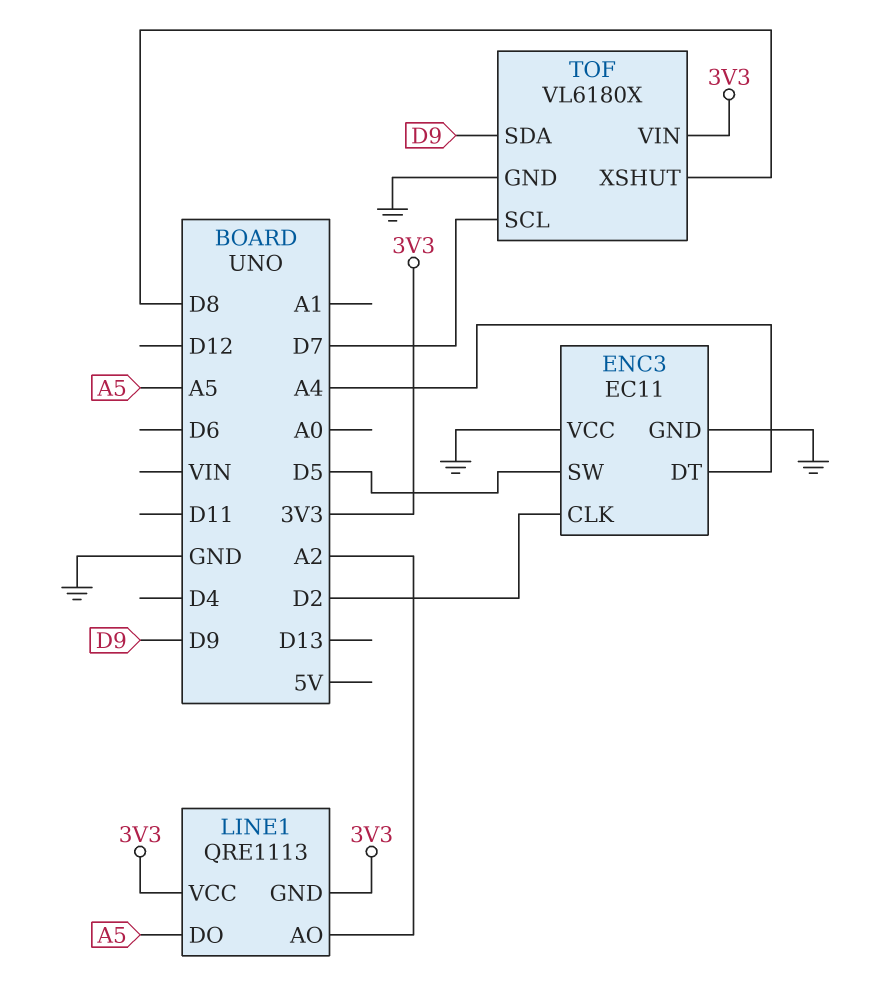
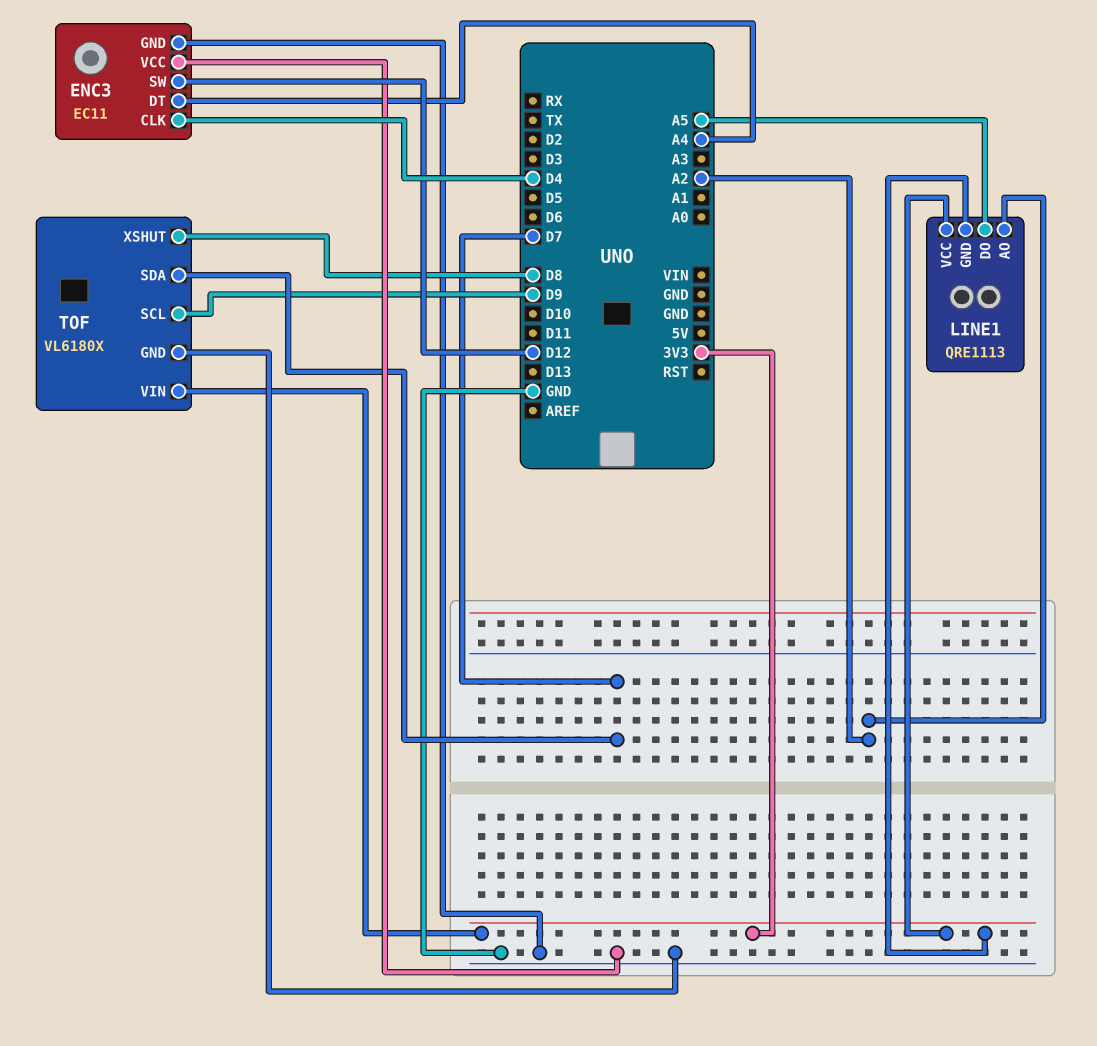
ENC3 pin CLK: D2 -> D4
ENC3 pin SW: D5 -> D12
TOF pin SCL: D7 -> D9
TOF pin SDA: D9 -> D7

